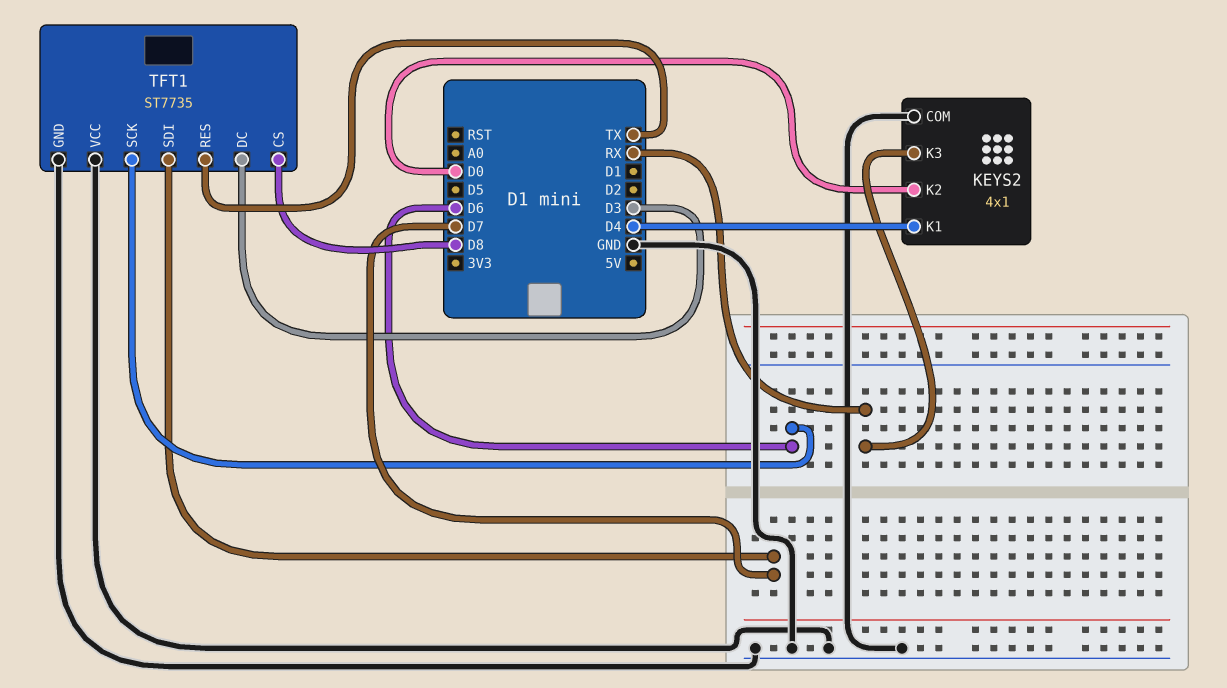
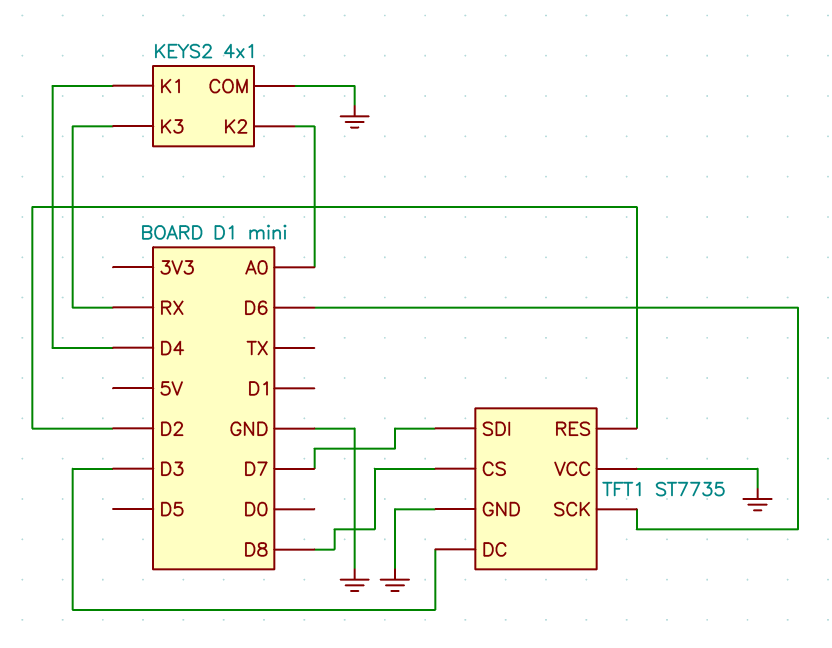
KEYS2 pin K2: D0 -> A0
TFT1 pin RES: TX -> D2

